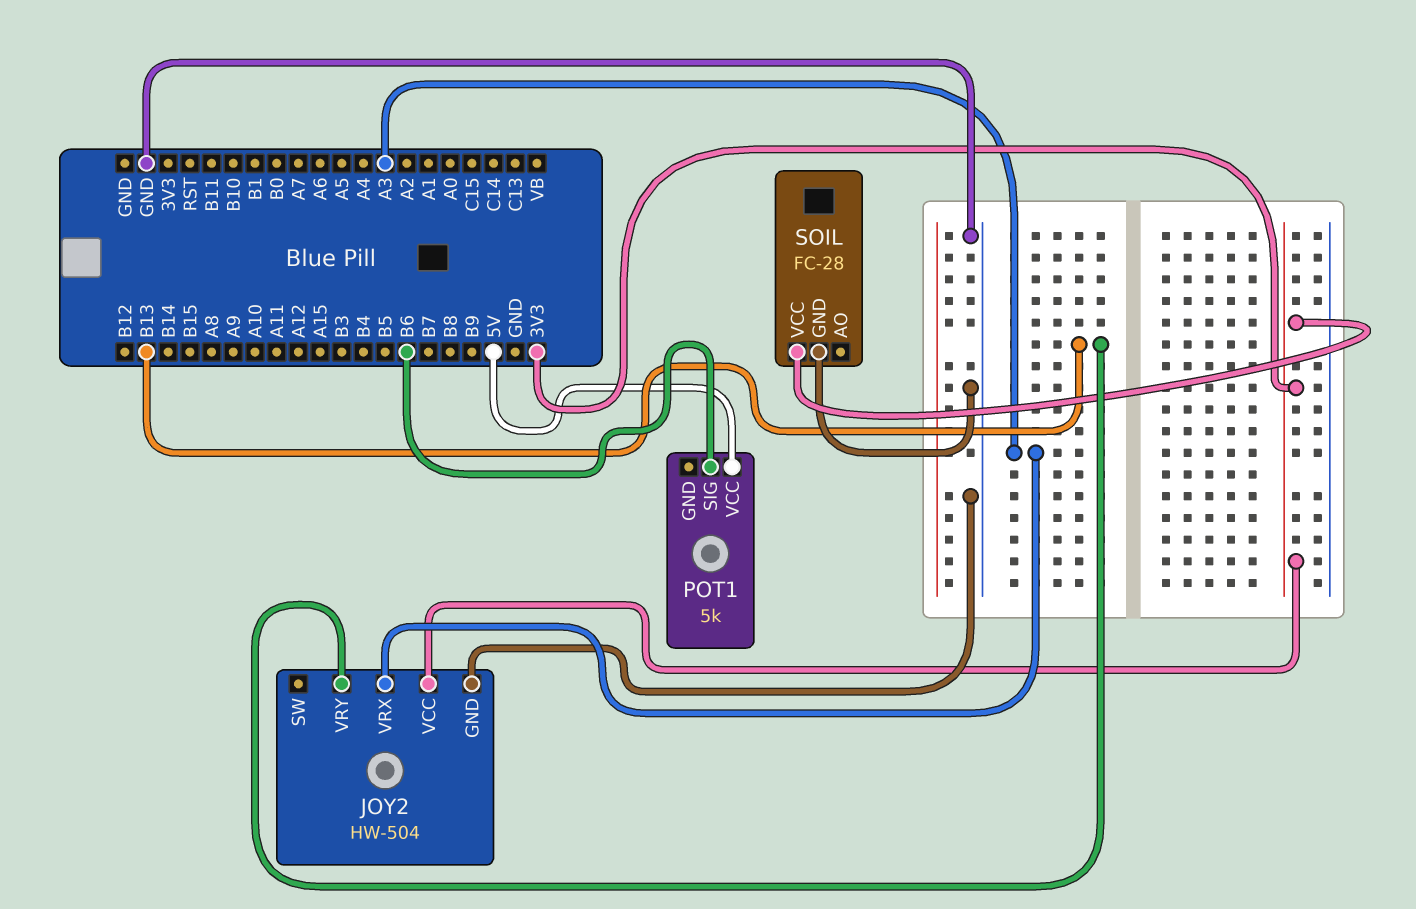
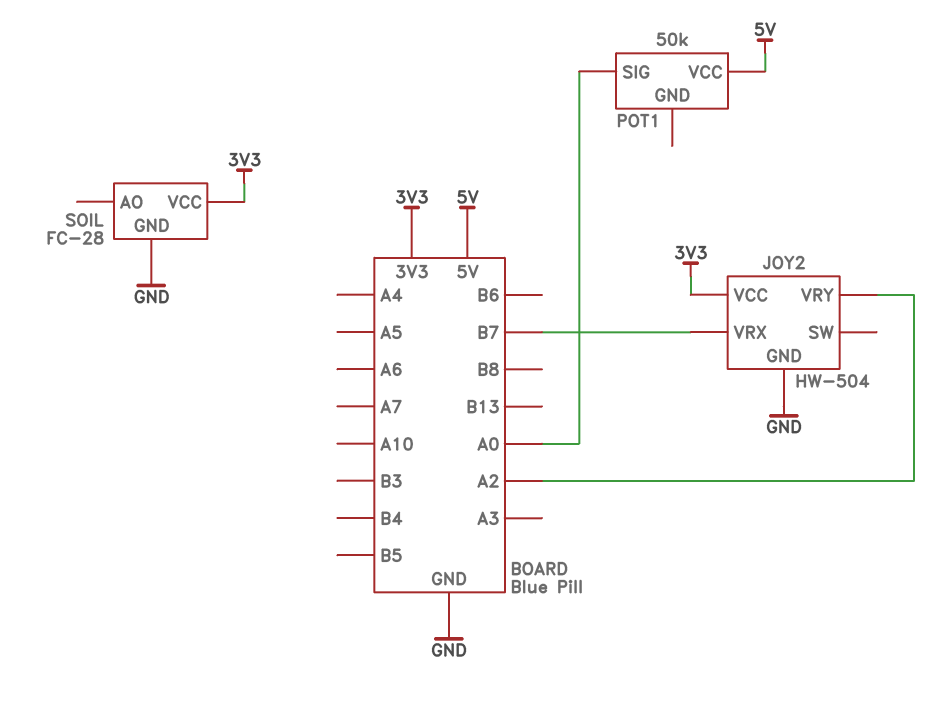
JOY2 pin VRX: A3 -> B7
JOY2 pin VRY: B13 -> A2
POT1: 5k -> 50k
POT1 pin SIG: B6 -> A0

